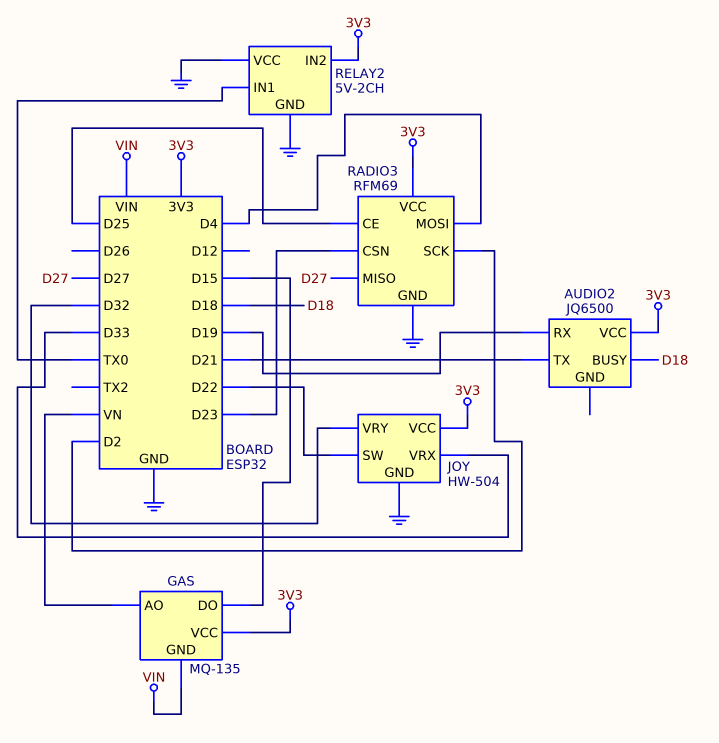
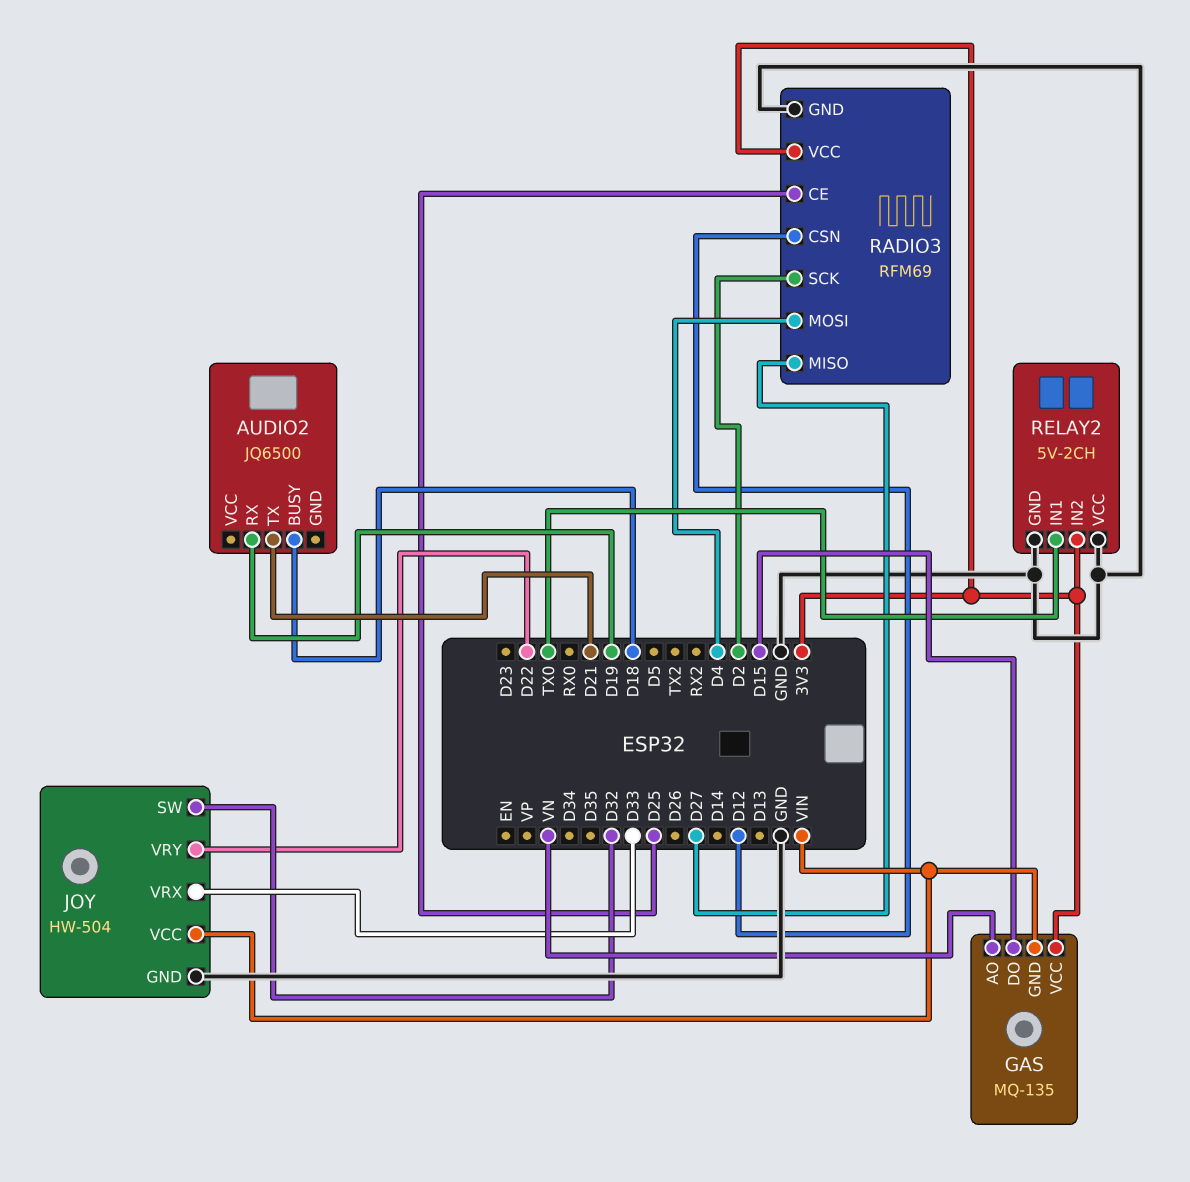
AUDIO2 pin VCC: 3V3 -> none
JOY pin SW: D22 -> D32
JOY pin VCC: 3V3 -> VIN
JOY pin VRY: D32 -> D22
RADIO3 pin CSN: D23 -> D12

